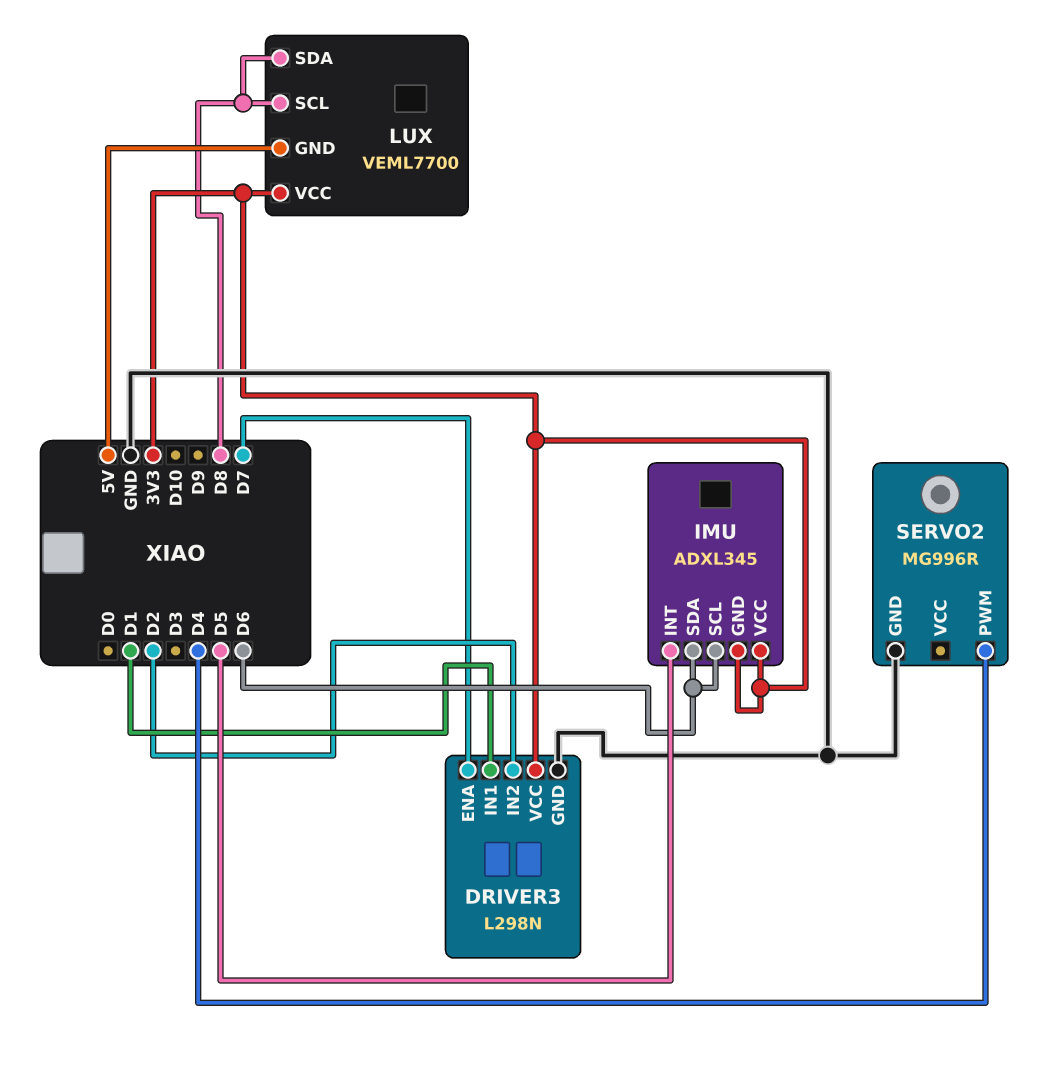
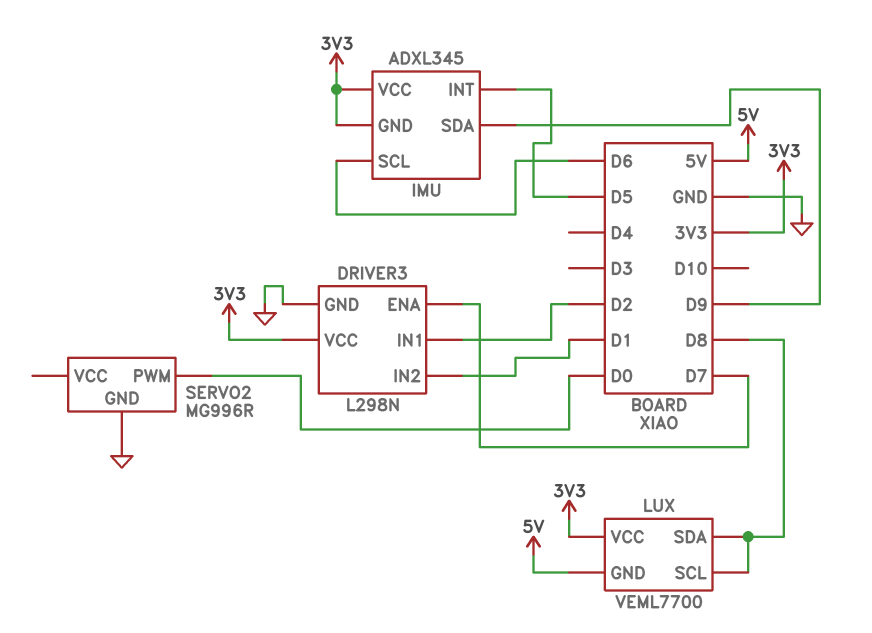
DRIVER3 pin IN1: D1 -> D2
DRIVER3 pin IN2: D2 -> D1
IMU pin SDA: D6 -> D9
SERVO2 pin PWM: D4 -> D0

